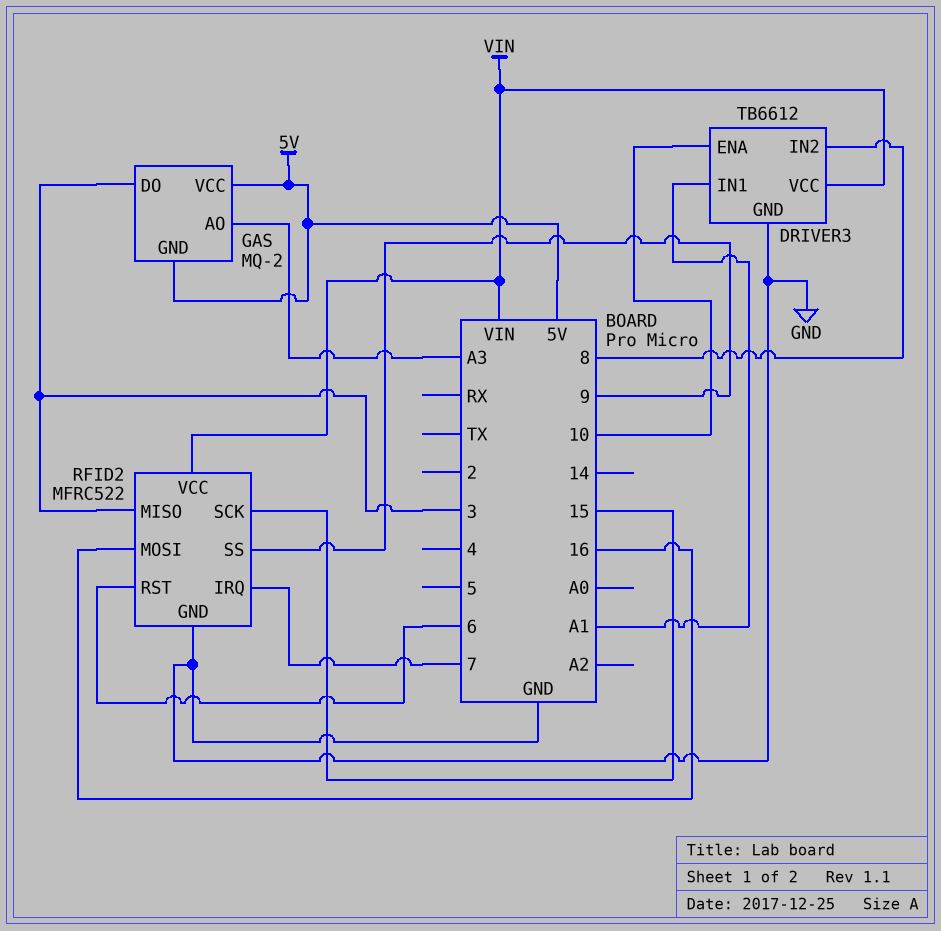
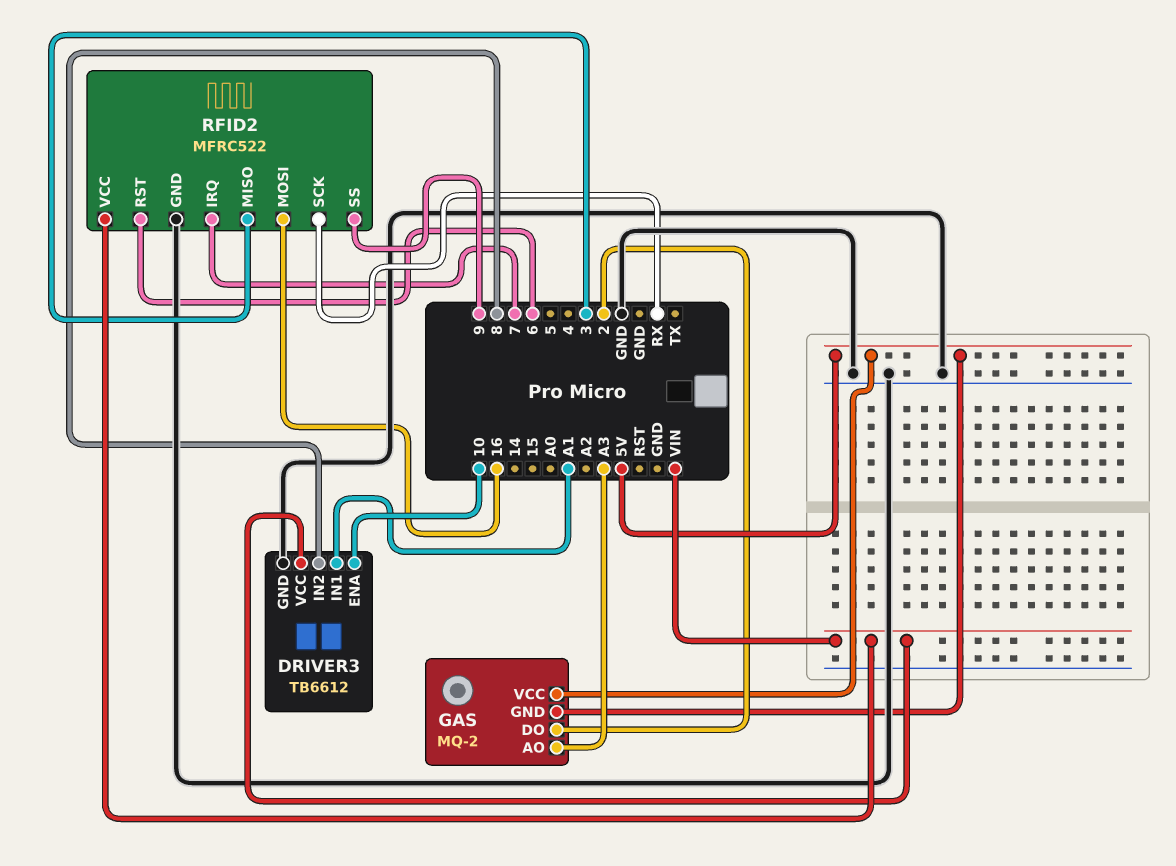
GAS pin DO: 3 -> 2
RFID2 pin SCK: 15 -> RX

